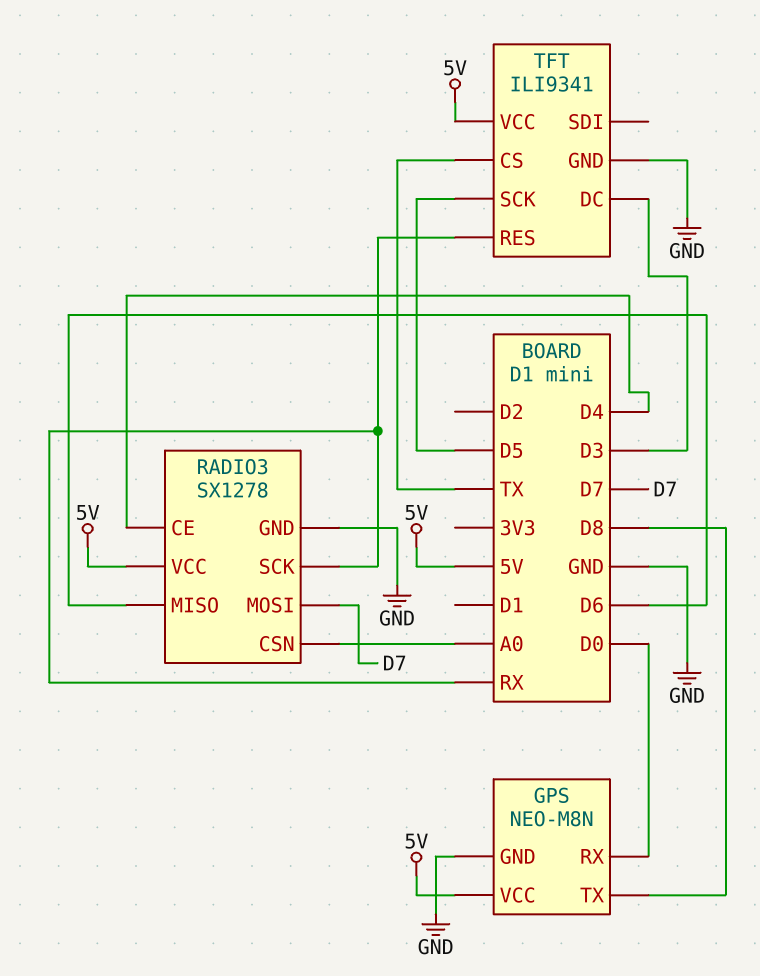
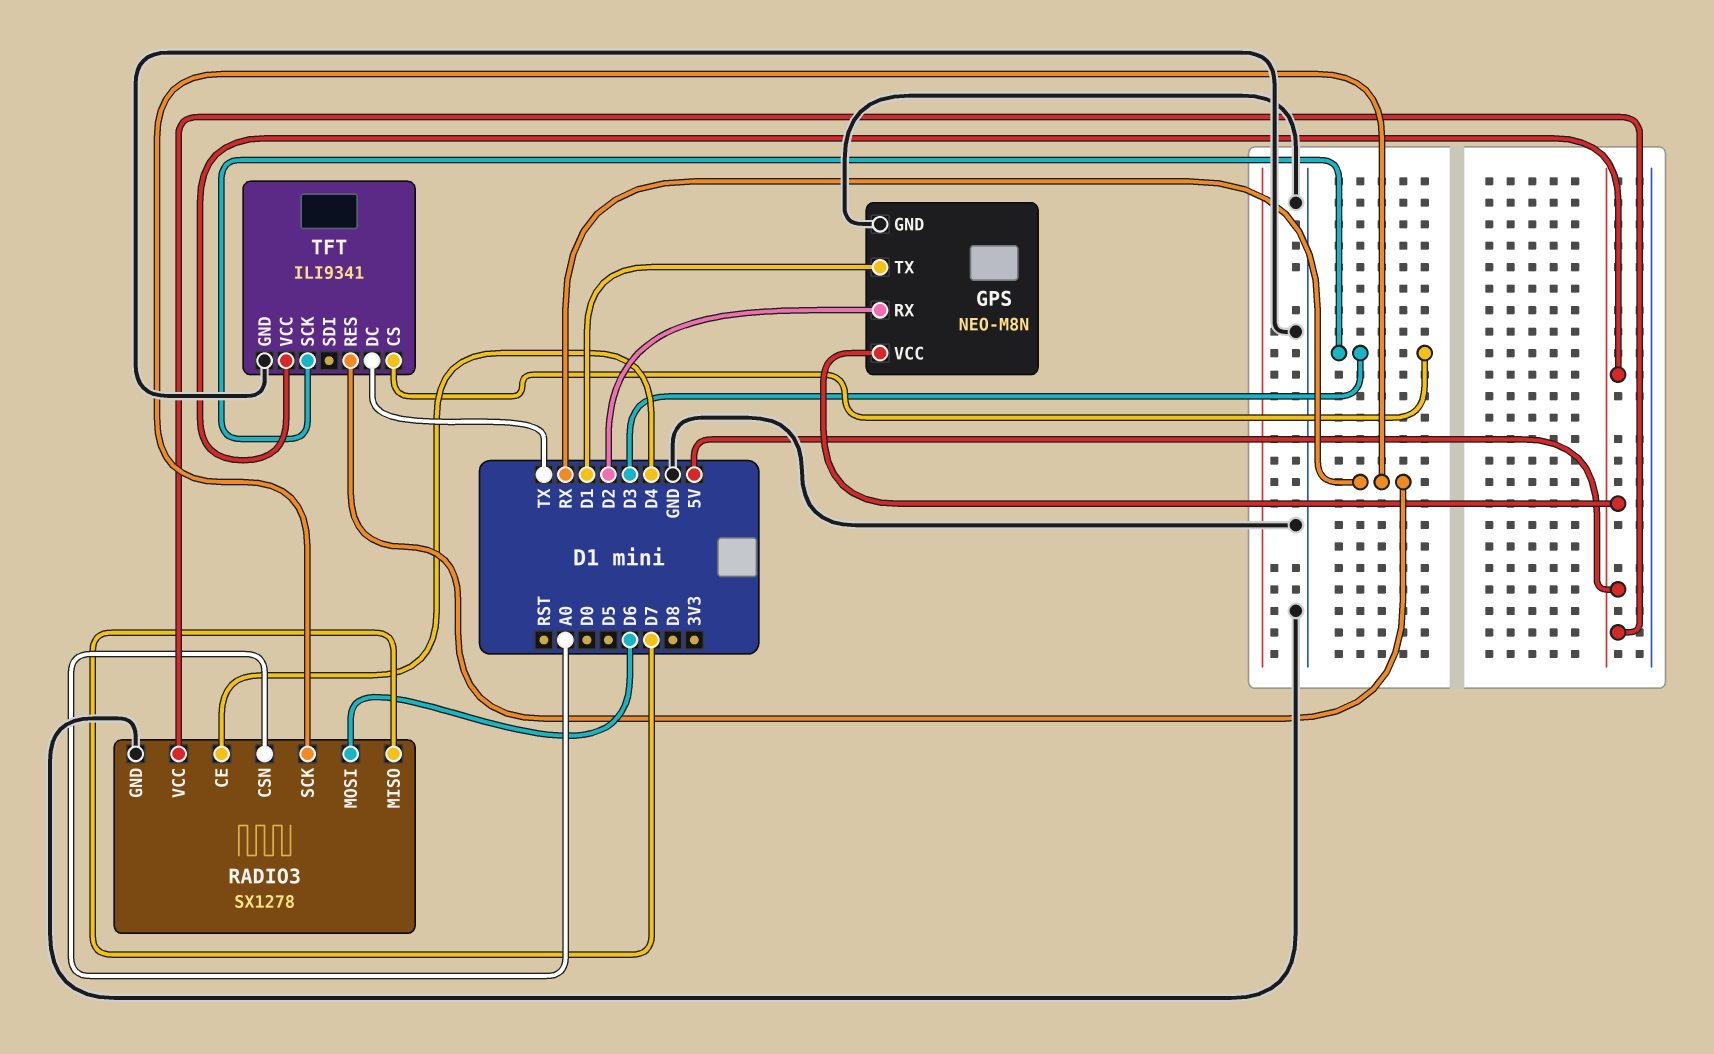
GPS pin RX: D0 -> D2
GPS pin TX: D8 -> D1
RADIO3 pin MISO: D6 -> D7
RADIO3 pin MOSI: D7 -> D6
TFT pin CS: TX -> D3
TFT pin DC: D3 -> TX
TFT pin SCK: D5 -> D3

